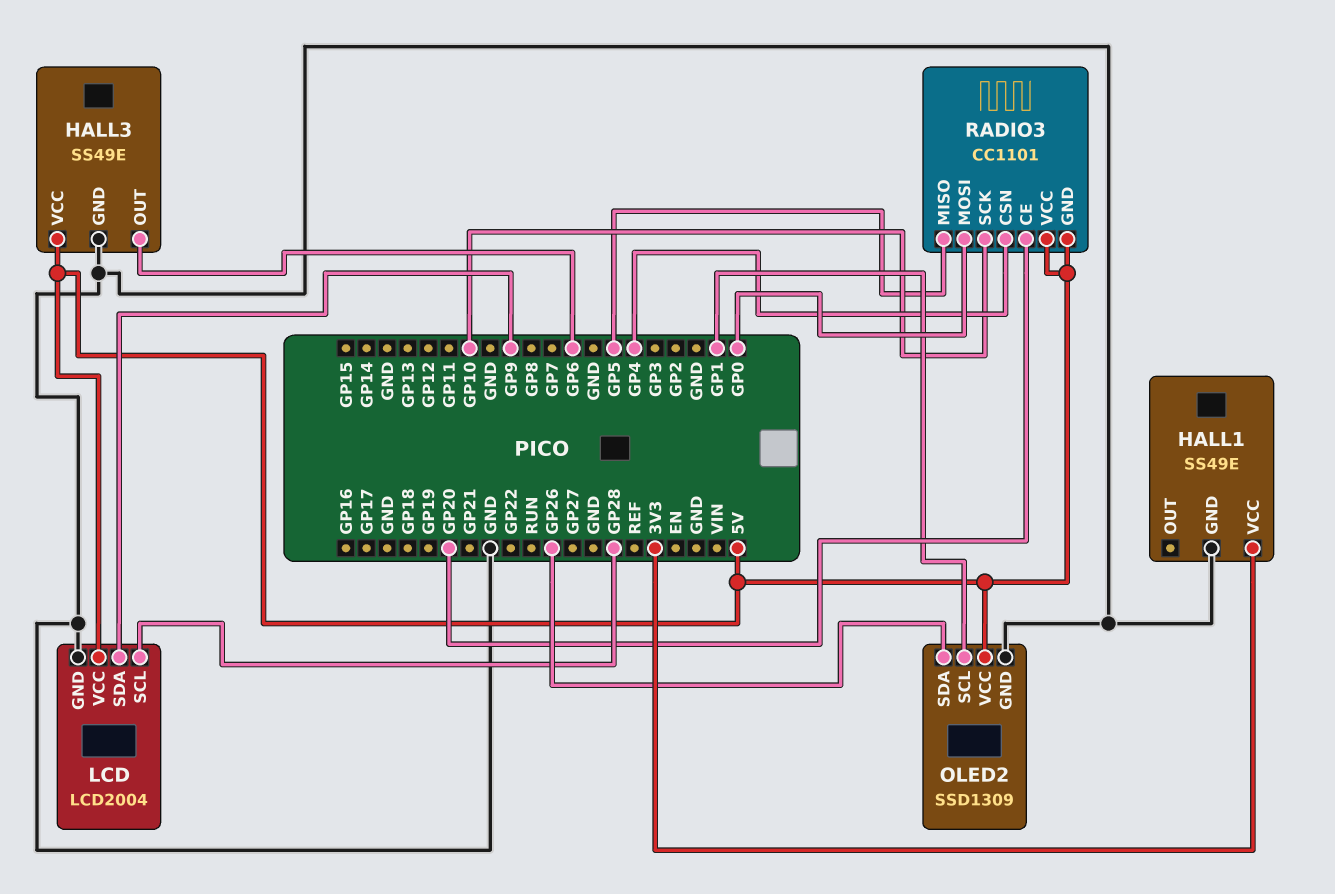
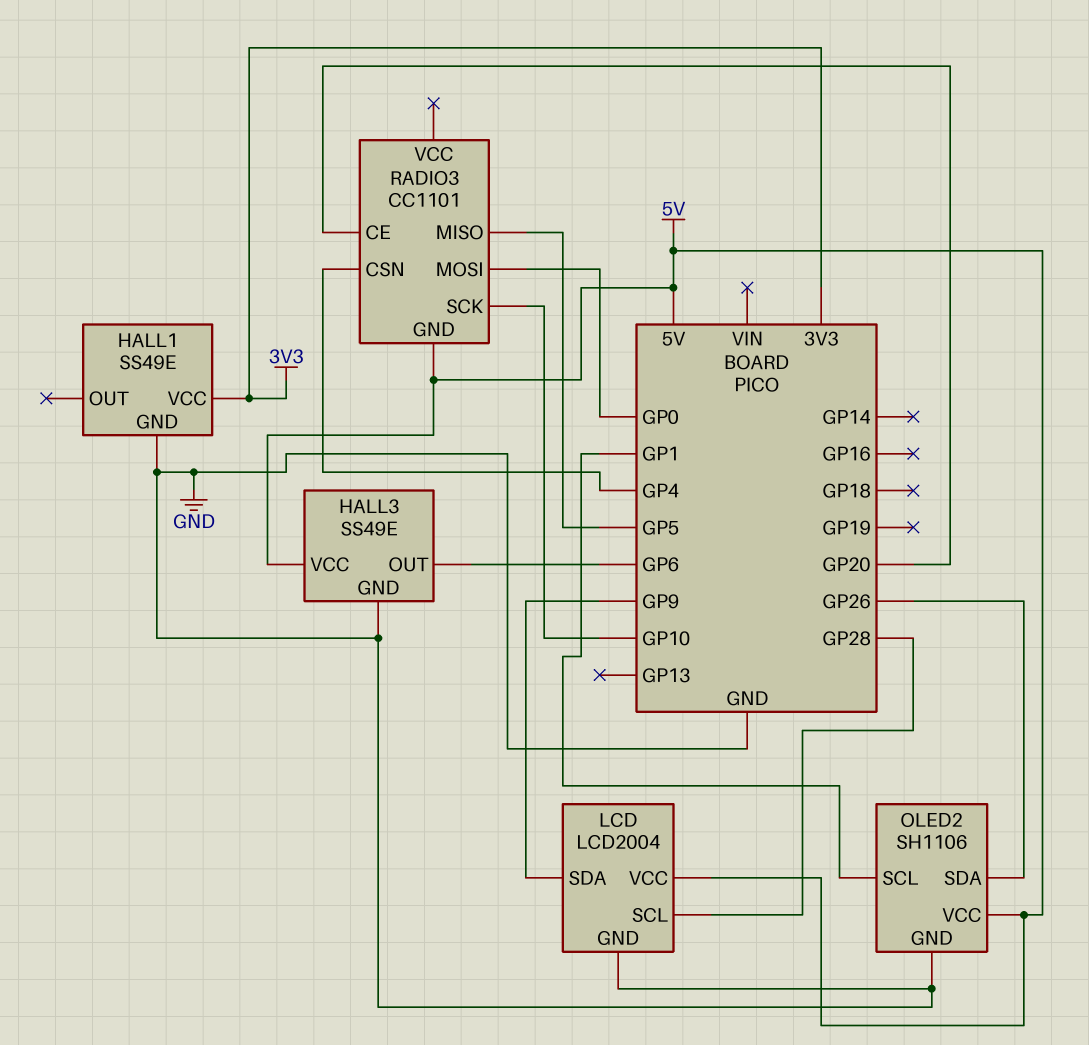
OLED2: SSD1309 -> SH1106
RADIO3 pin VCC: 5V -> none

